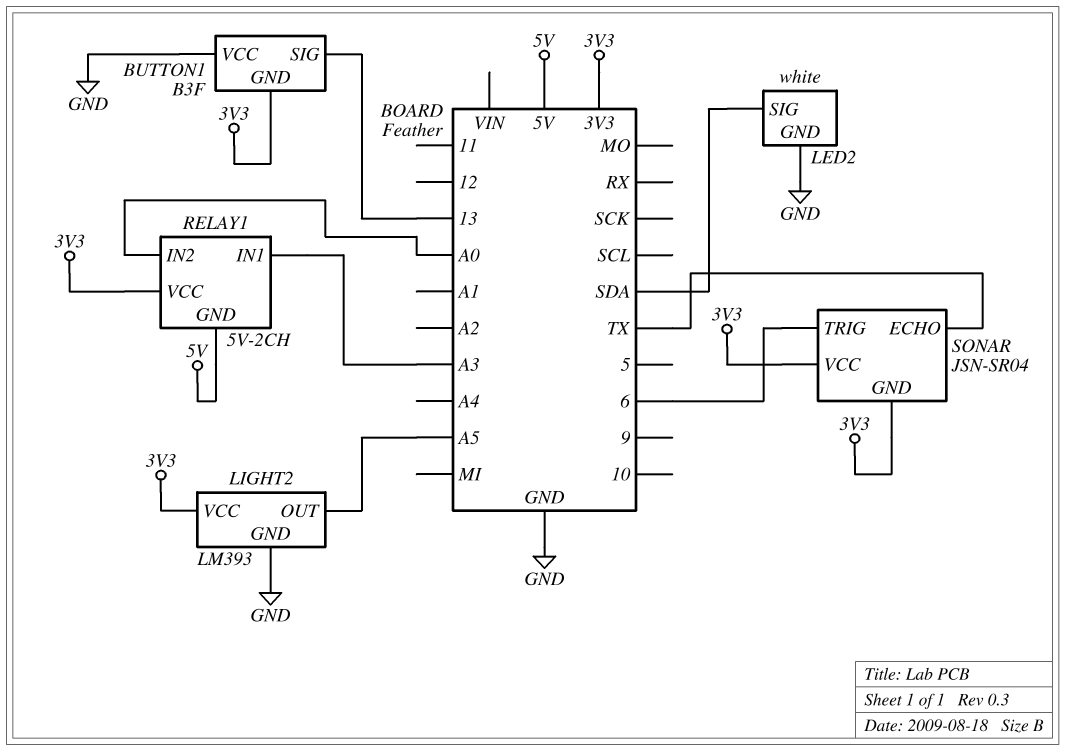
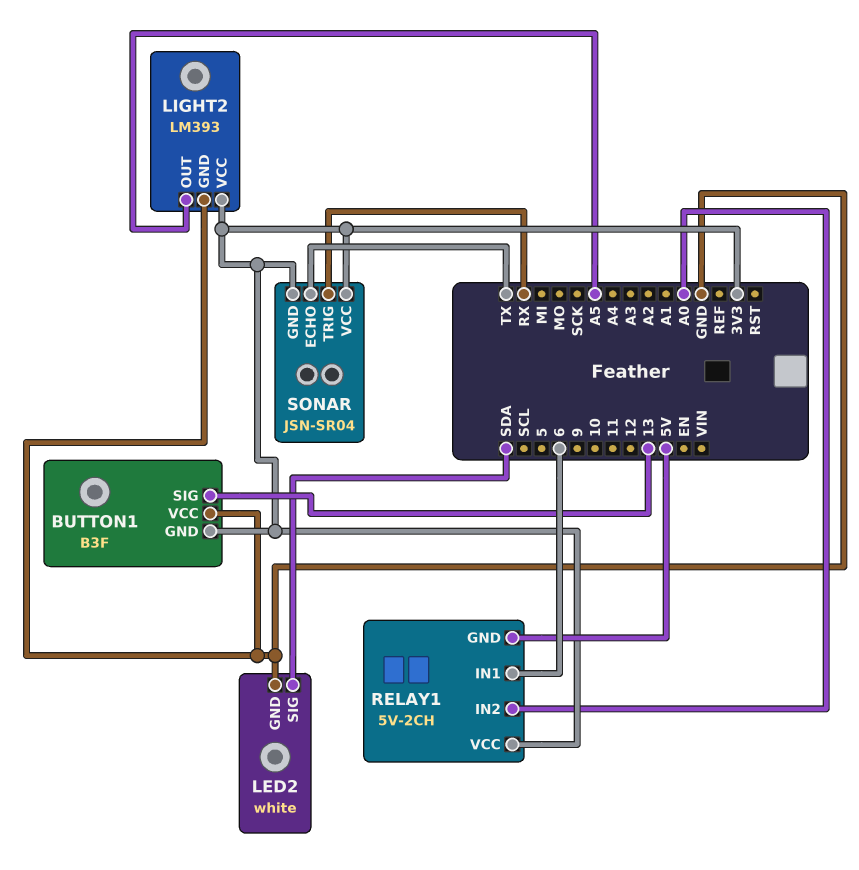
RELAY1 pin IN1: A3 -> 6
SONAR pin TRIG: 6 -> RX

